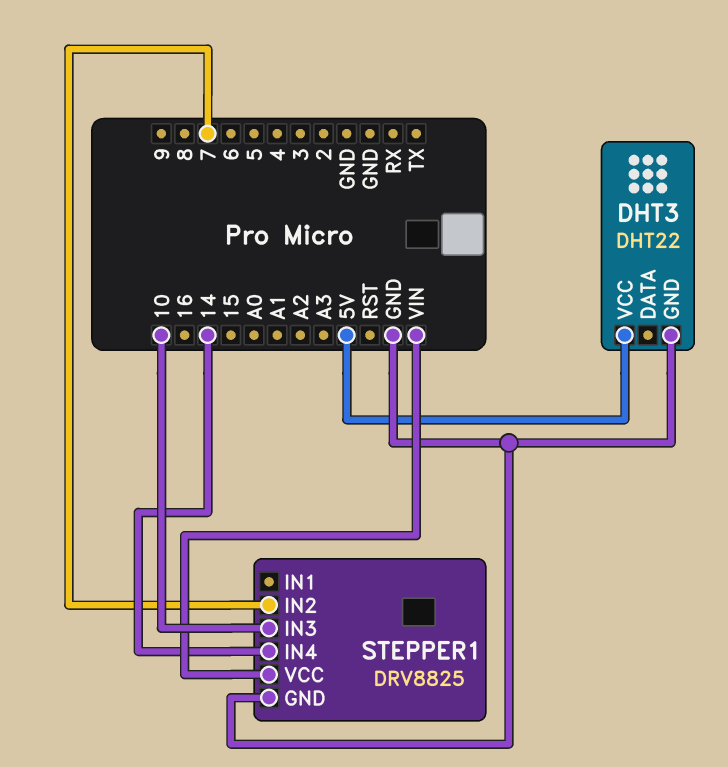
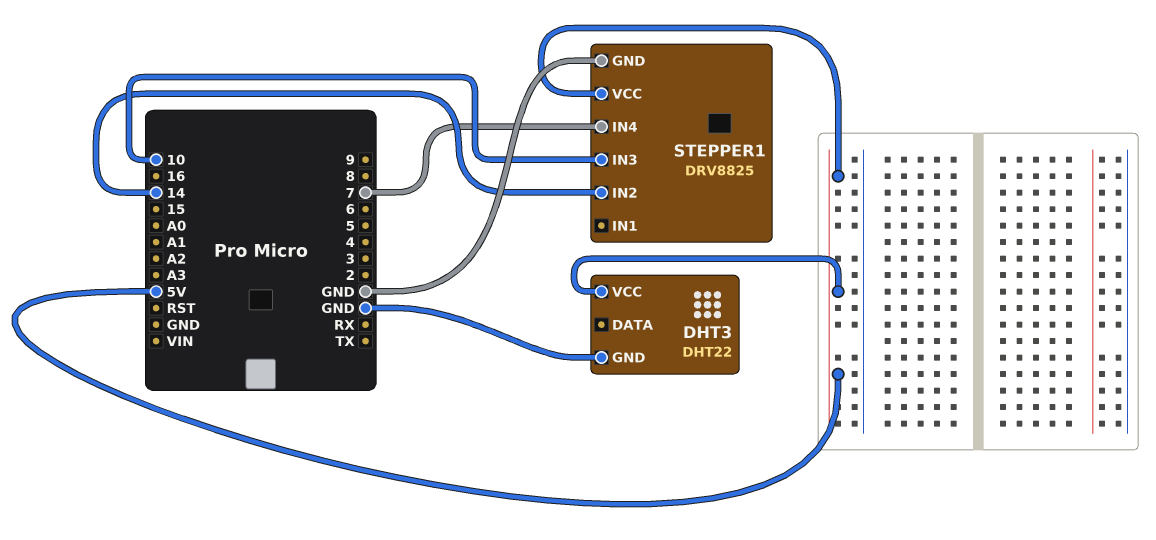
STEPPER1 pin IN2: 7 -> 14
STEPPER1 pin IN4: 14 -> 7
STEPPER1 pin VCC: VIN -> 5V

